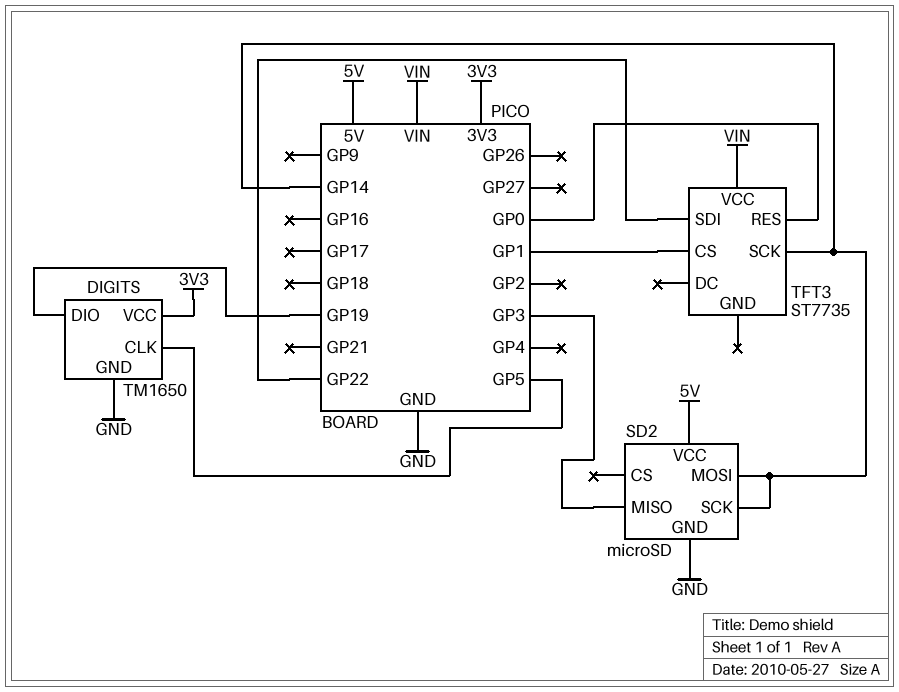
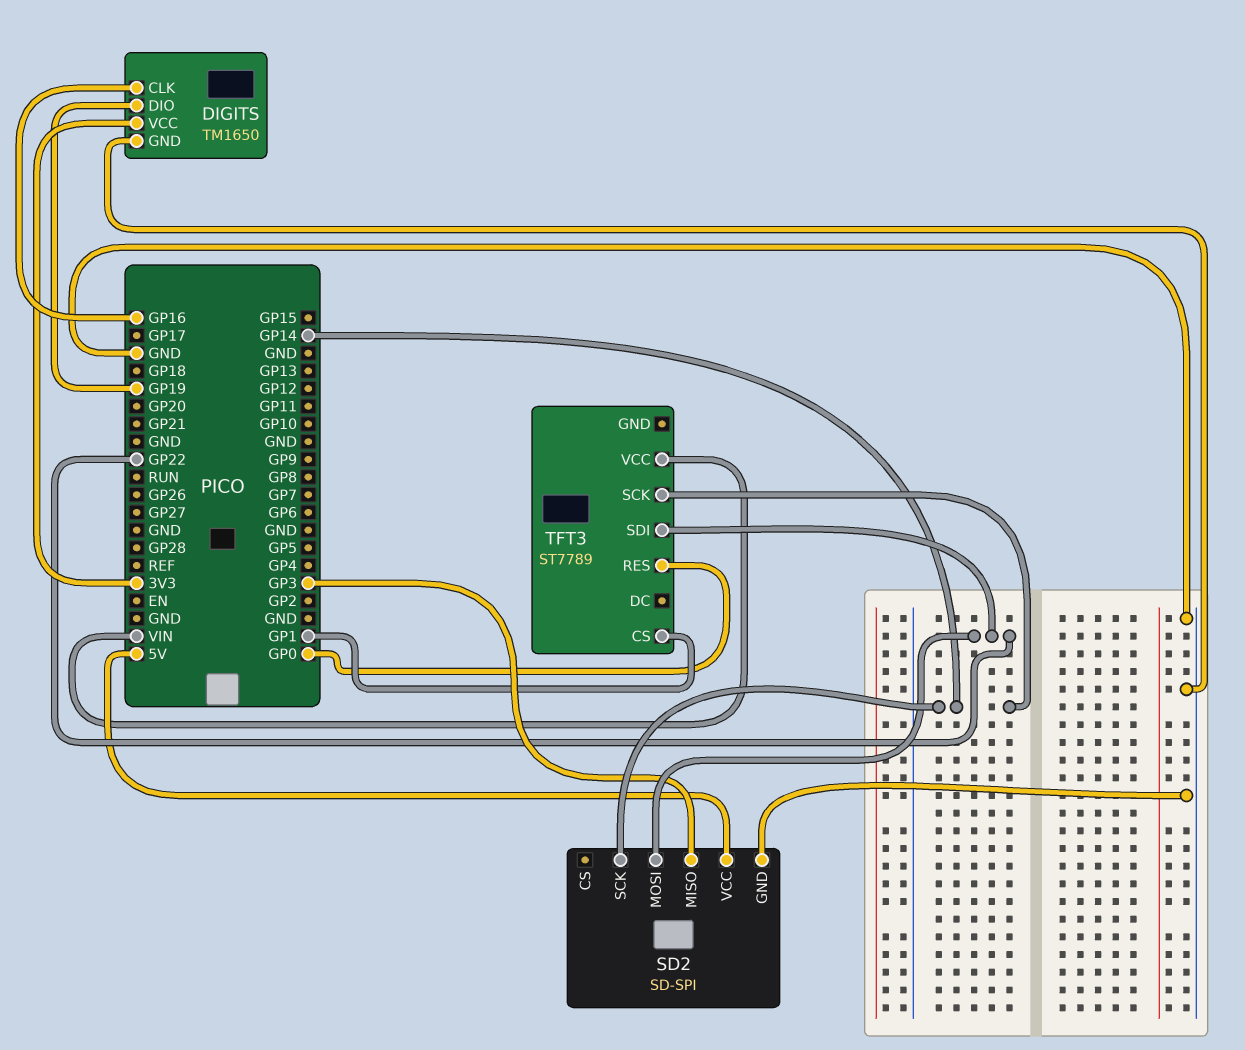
DIGITS pin CLK: GP5 -> GP16
SD2: microSD -> SD-SPI
SD2 pin MOSI: GP14 -> GP22
TFT3: ST7735 -> ST7789

